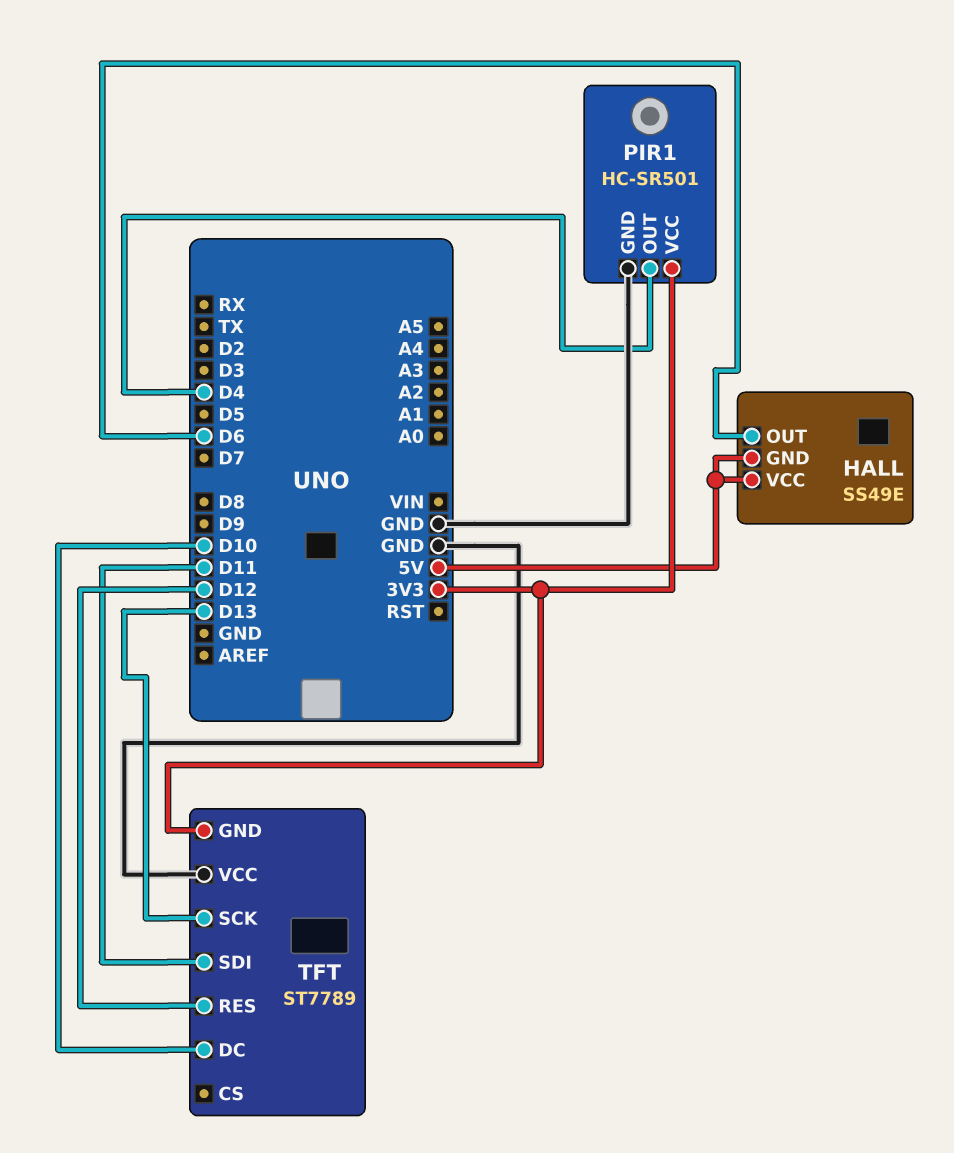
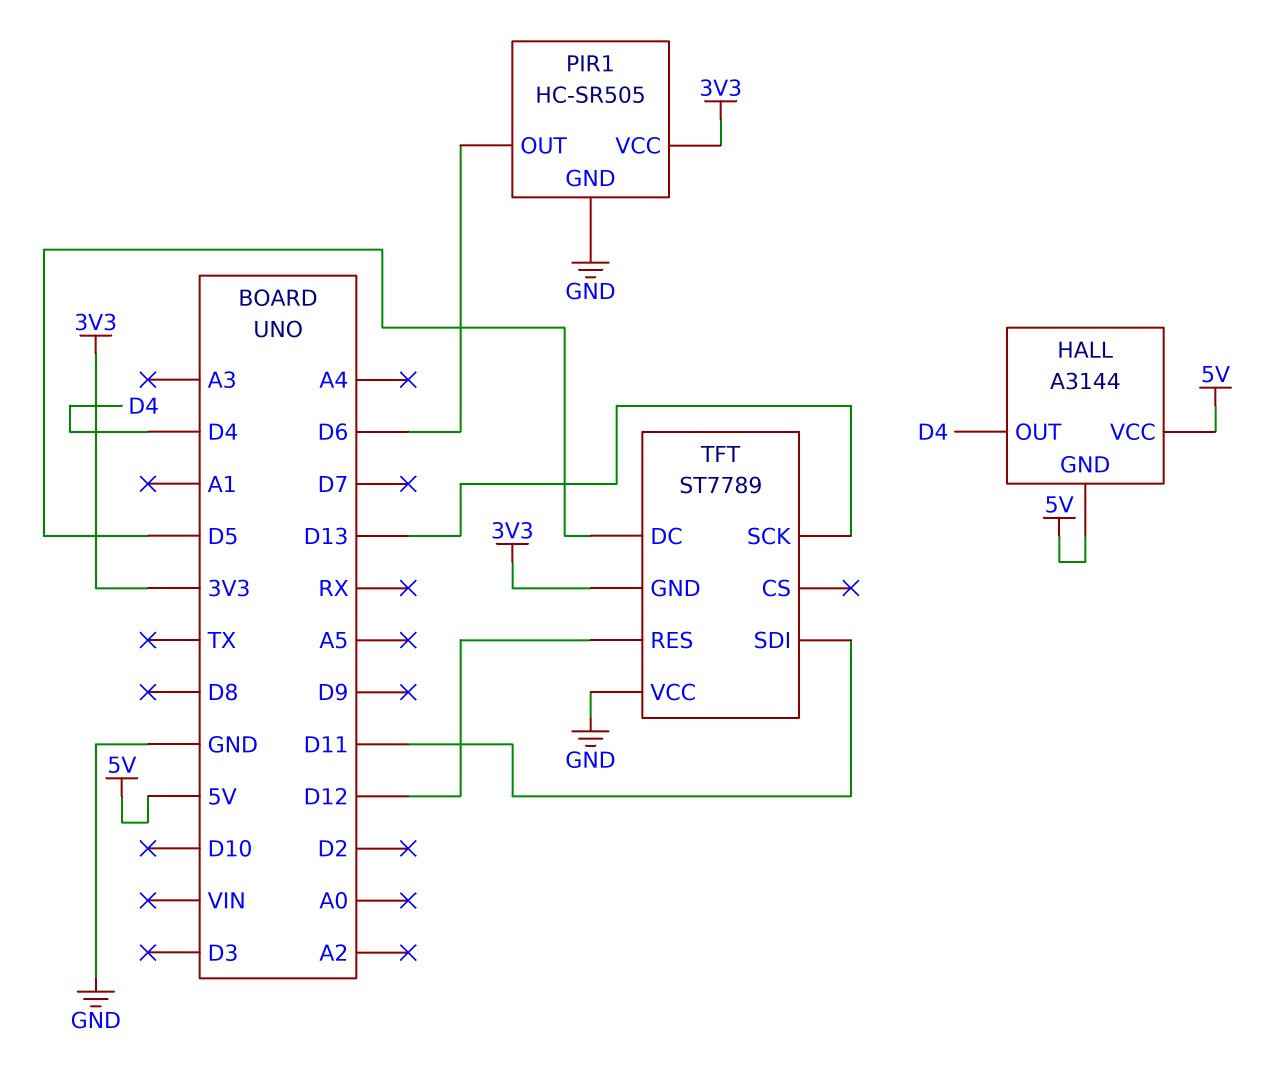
HALL: SS49E -> A3144
HALL pin OUT: D6 -> D4
PIR1: HC-SR501 -> HC-SR505
PIR1 pin OUT: D4 -> D6
TFT pin DC: D10 -> D5

